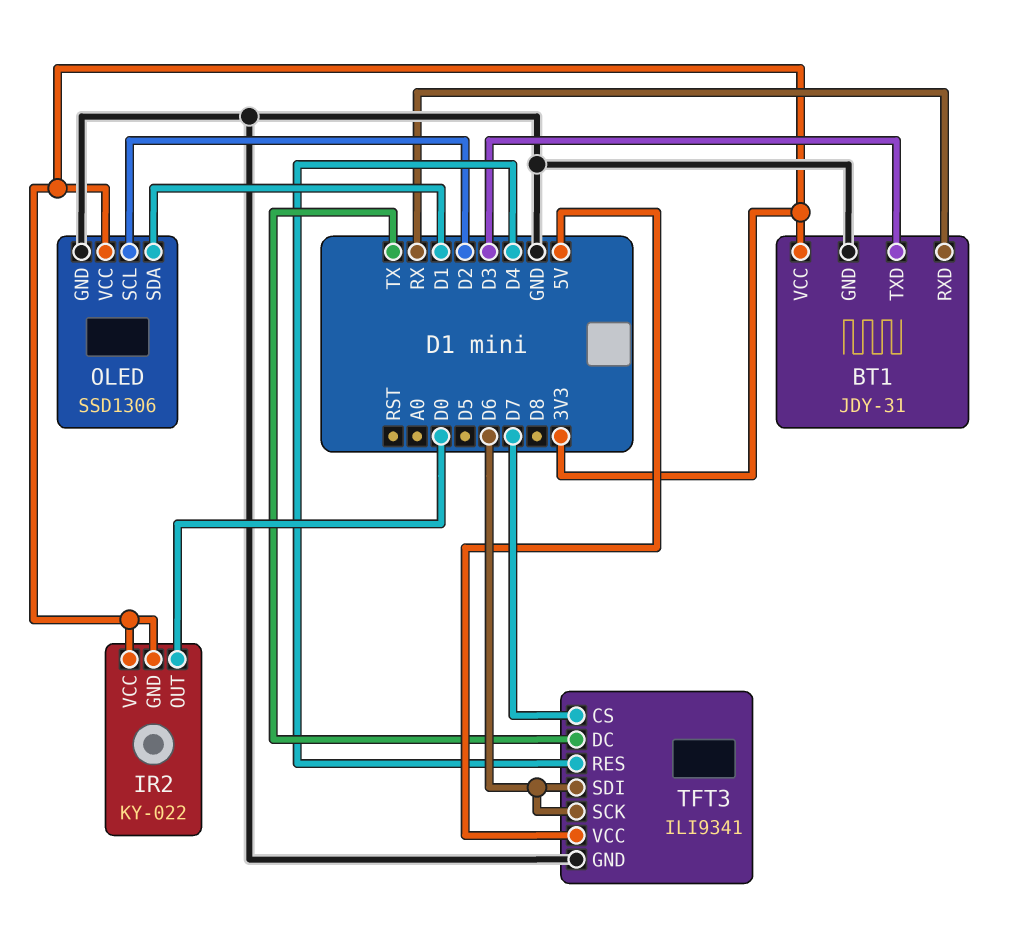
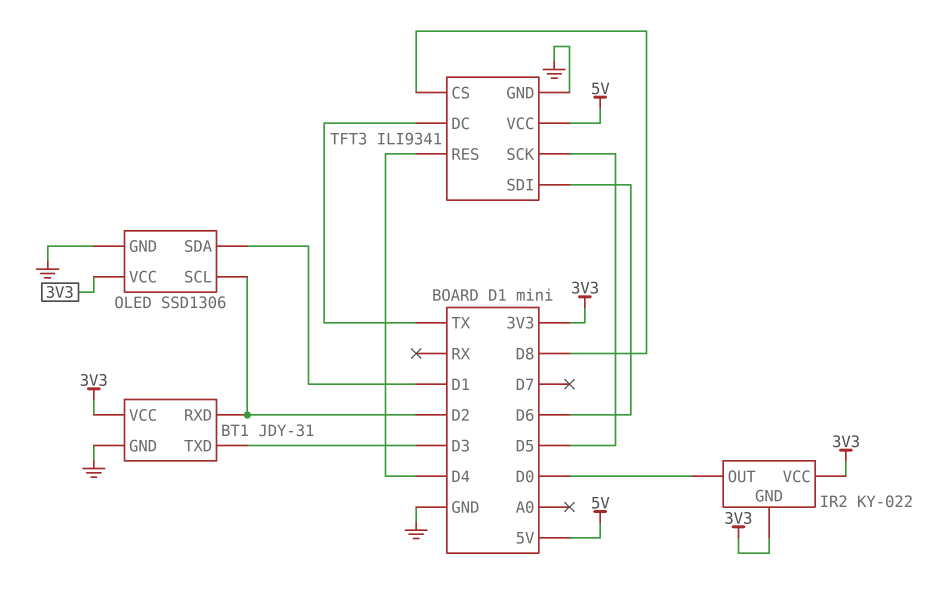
BT1 pin RXD: RX -> D2
TFT3 pin CS: D7 -> D8
TFT3 pin SCK: D6 -> D5

